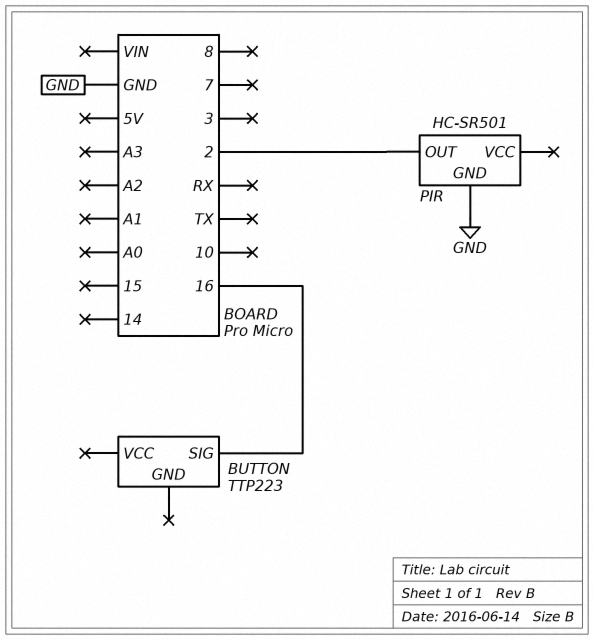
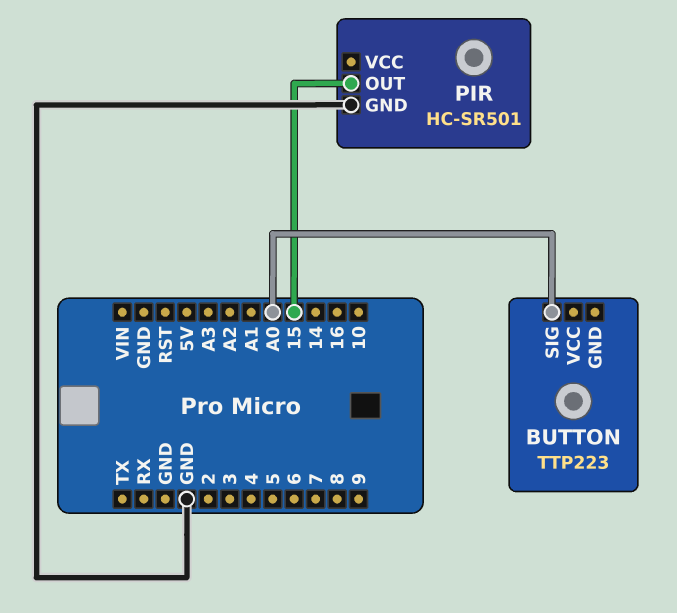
BUTTON pin SIG: 16 -> A0
PIR pin OUT: 2 -> 15

